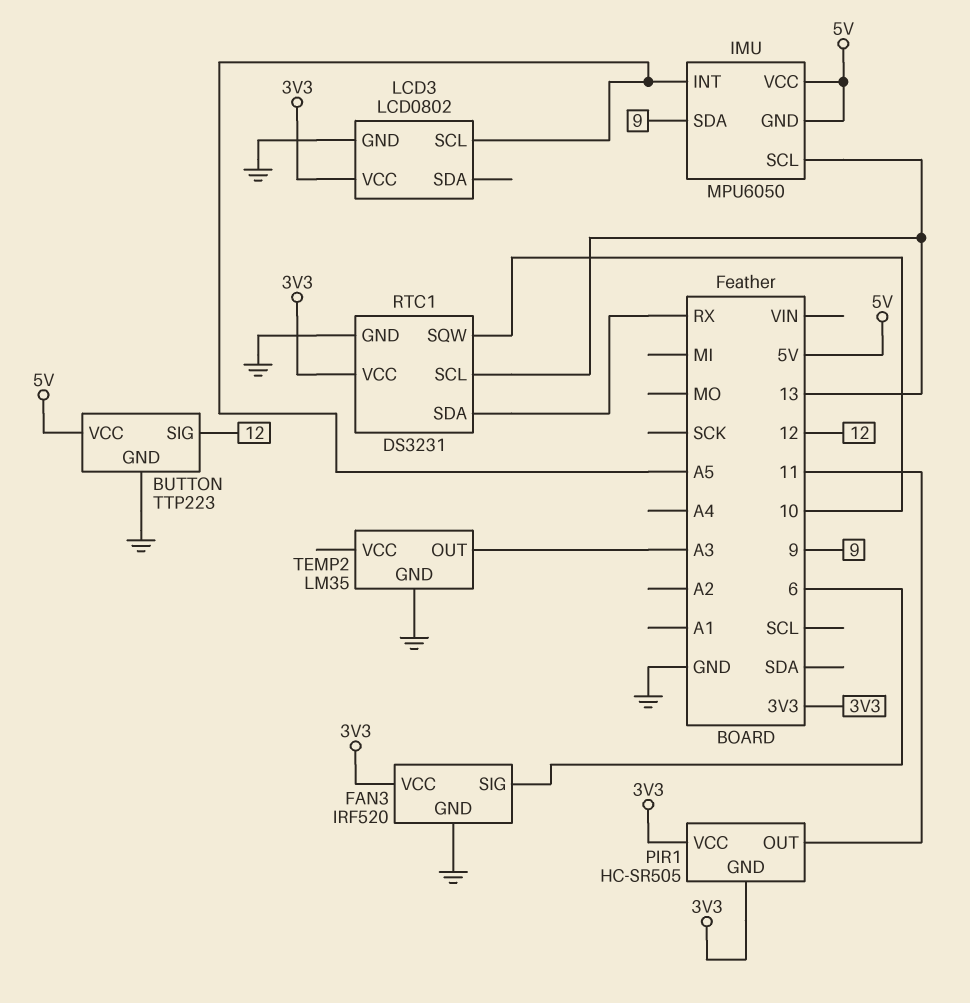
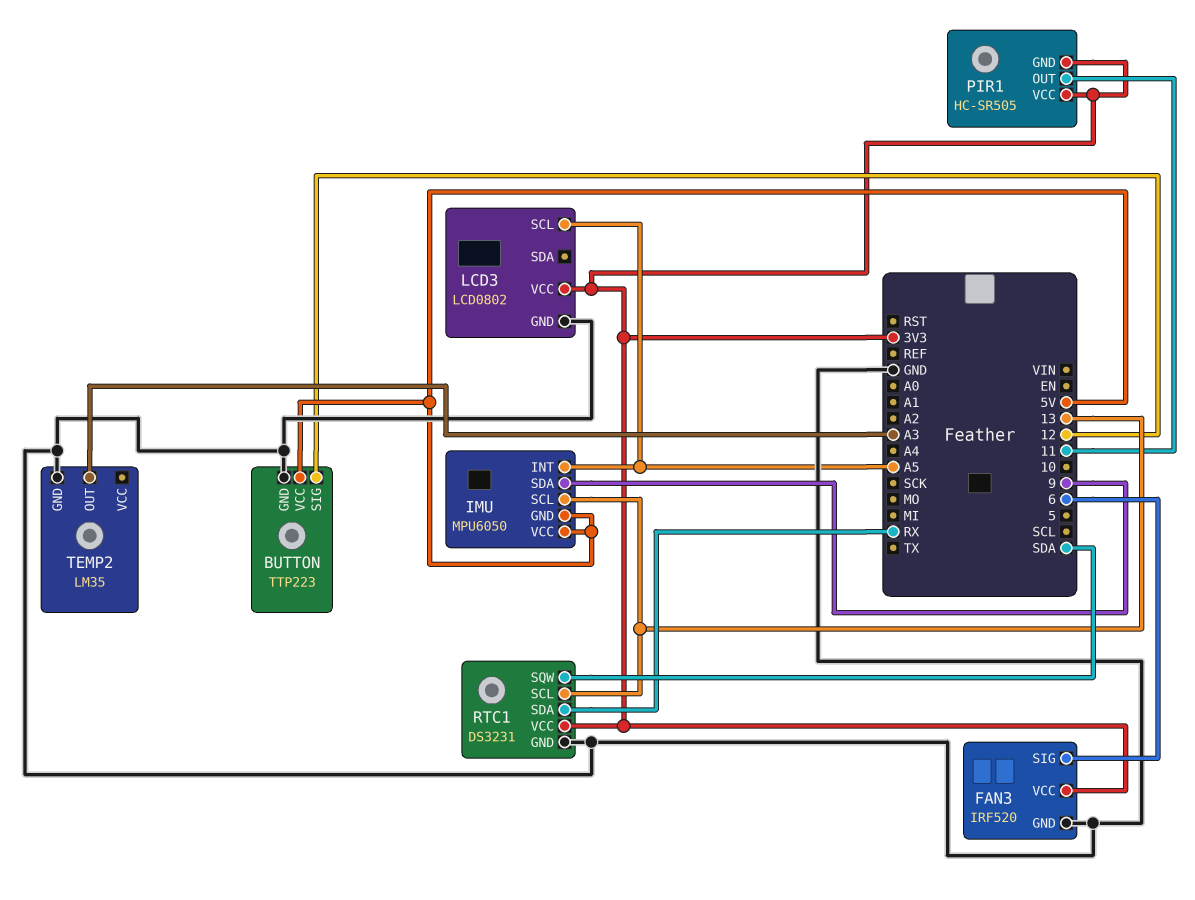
RTC1 pin SQW: 10 -> SDA

